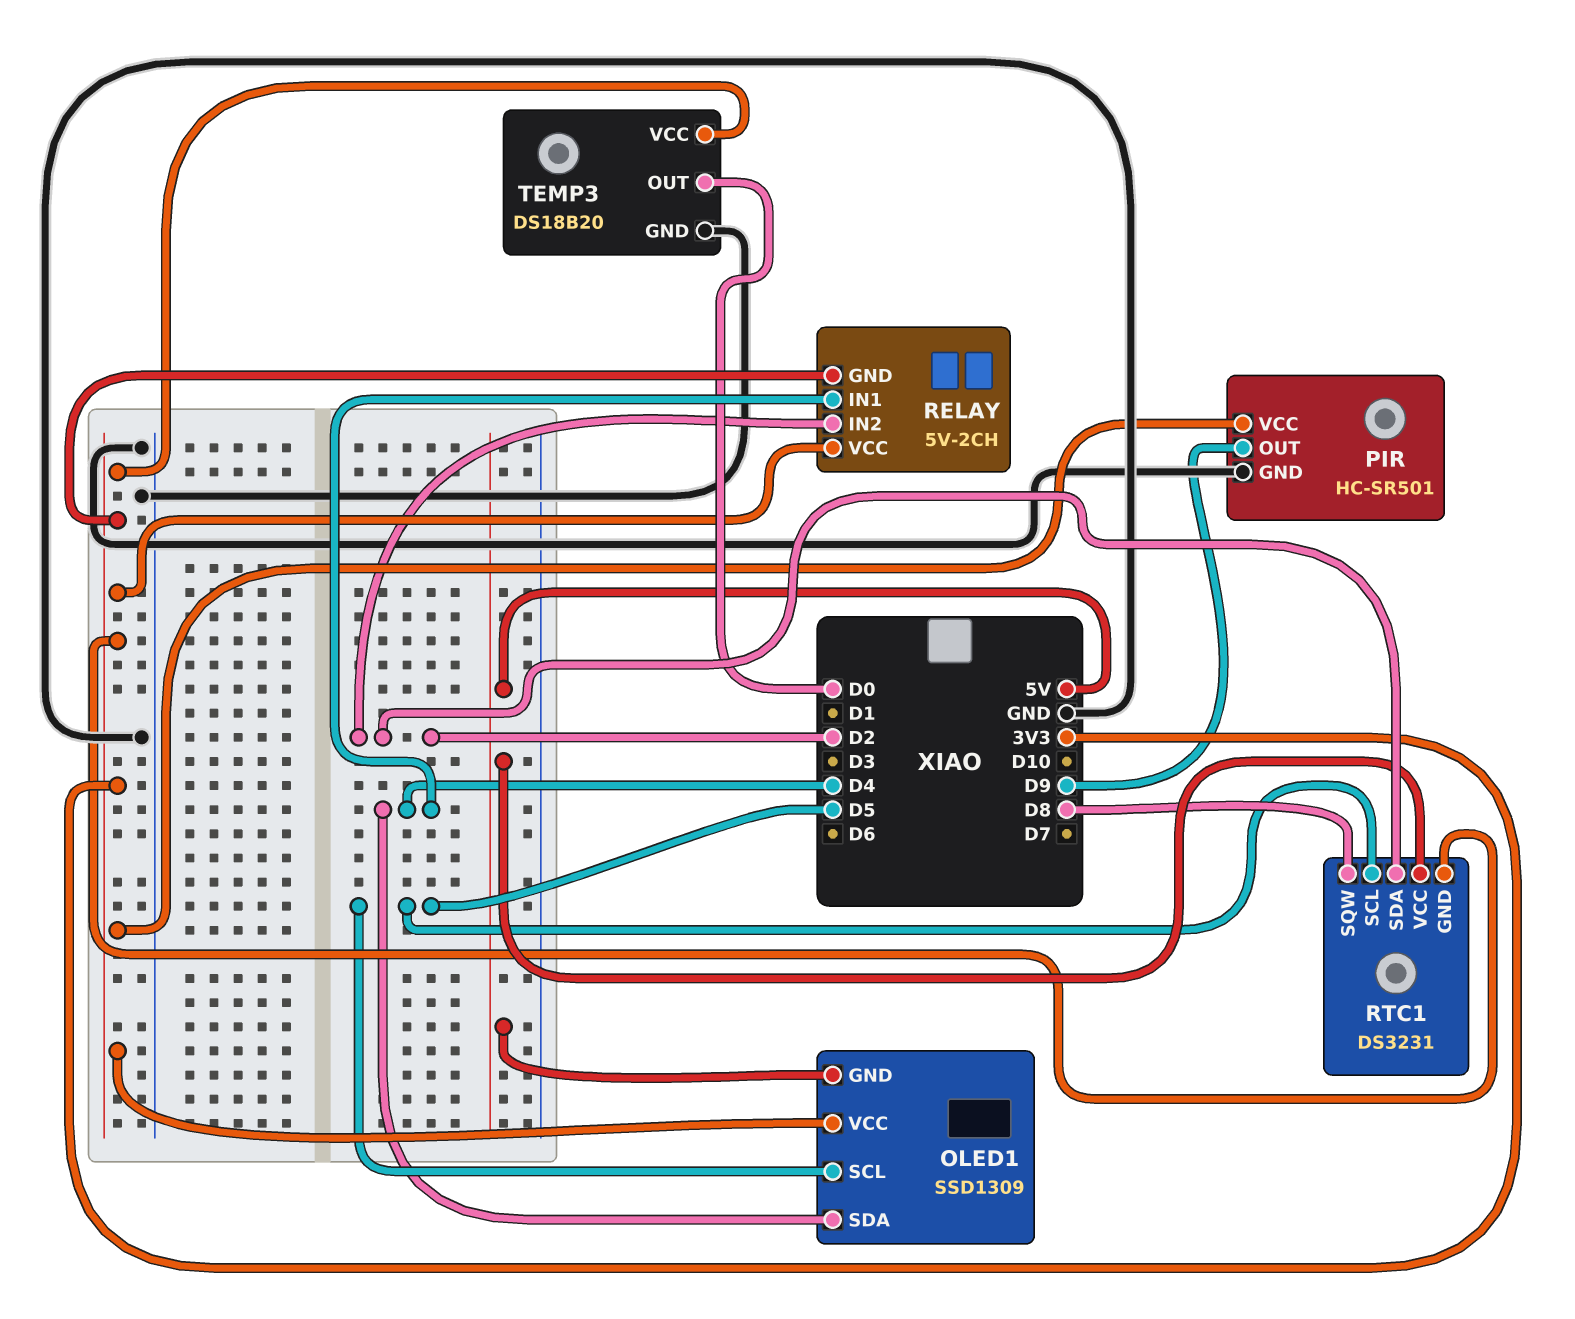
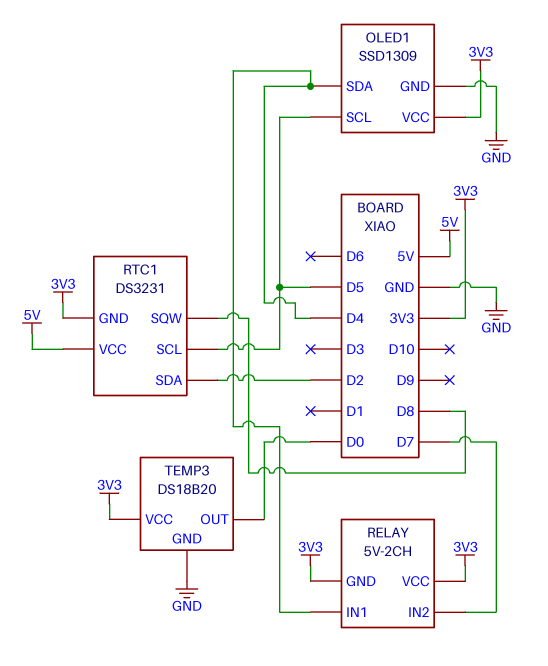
OLED1 pin GND: 5V -> GND
PIR: HC-SR501 -> none
PIR pin GND: GND -> none
PIR pin OUT: D9 -> none
PIR pin VCC: 3V3 -> none
RELAY pin IN2: D2 -> D7

